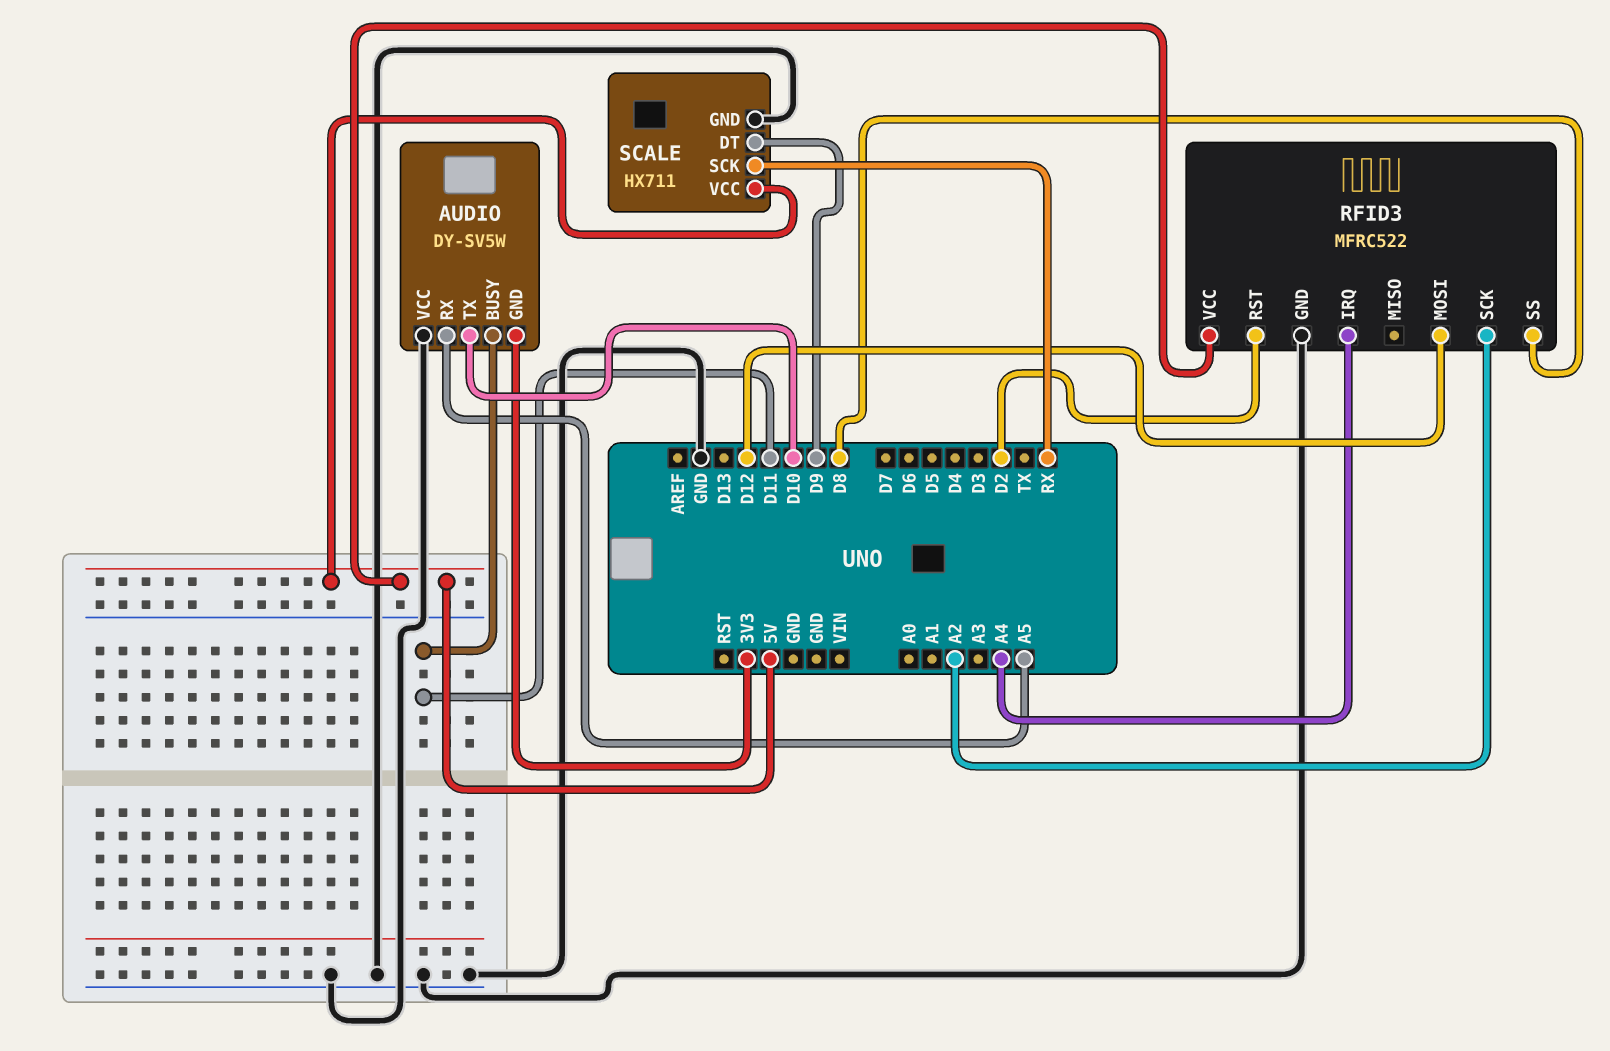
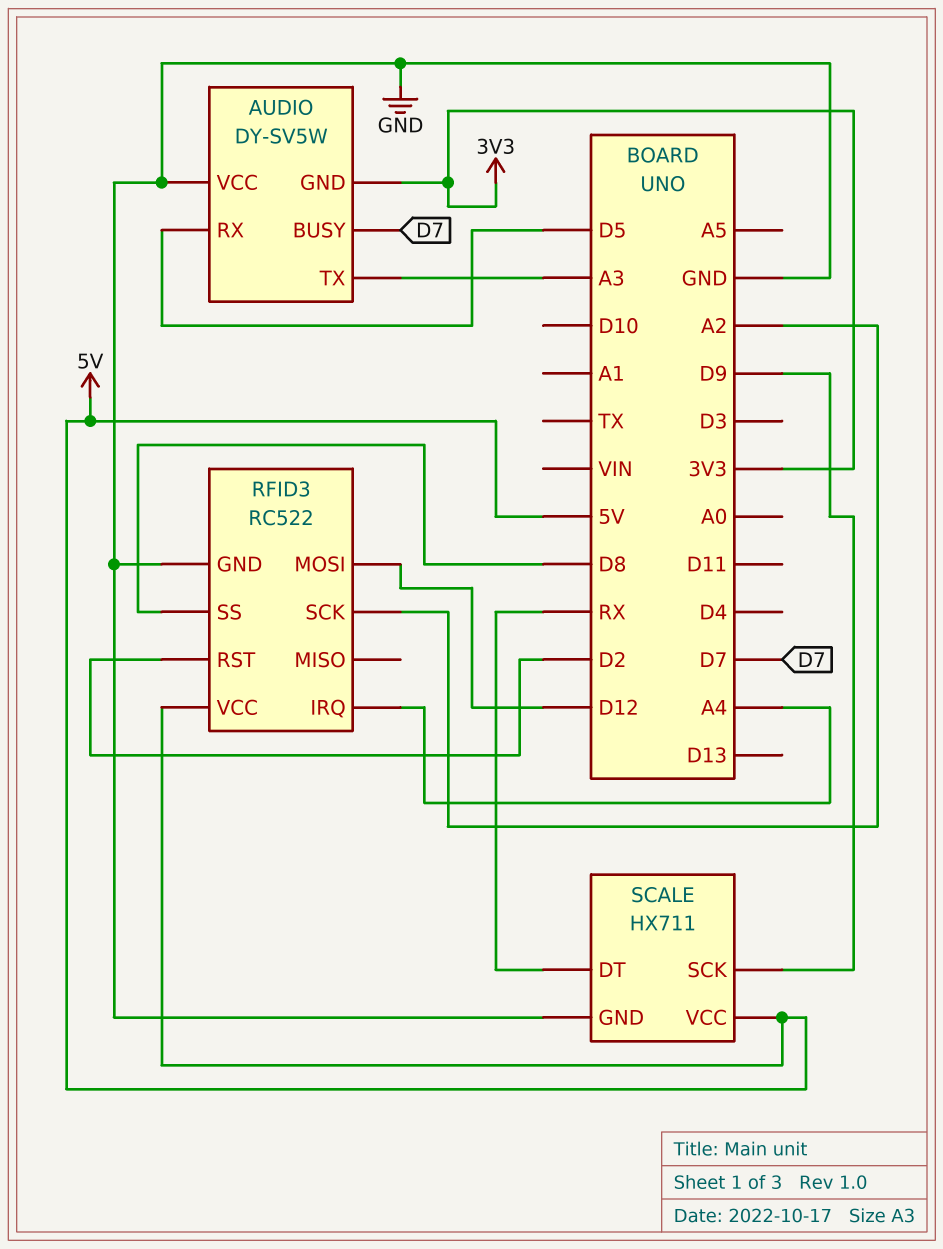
AUDIO pin BUSY: D11 -> D7
AUDIO pin RX: A5 -> D5
AUDIO pin TX: D10 -> A3
RFID3: MFRC522 -> RC522
SCALE pin DT: D9 -> RX
SCALE pin SCK: RX -> D9

